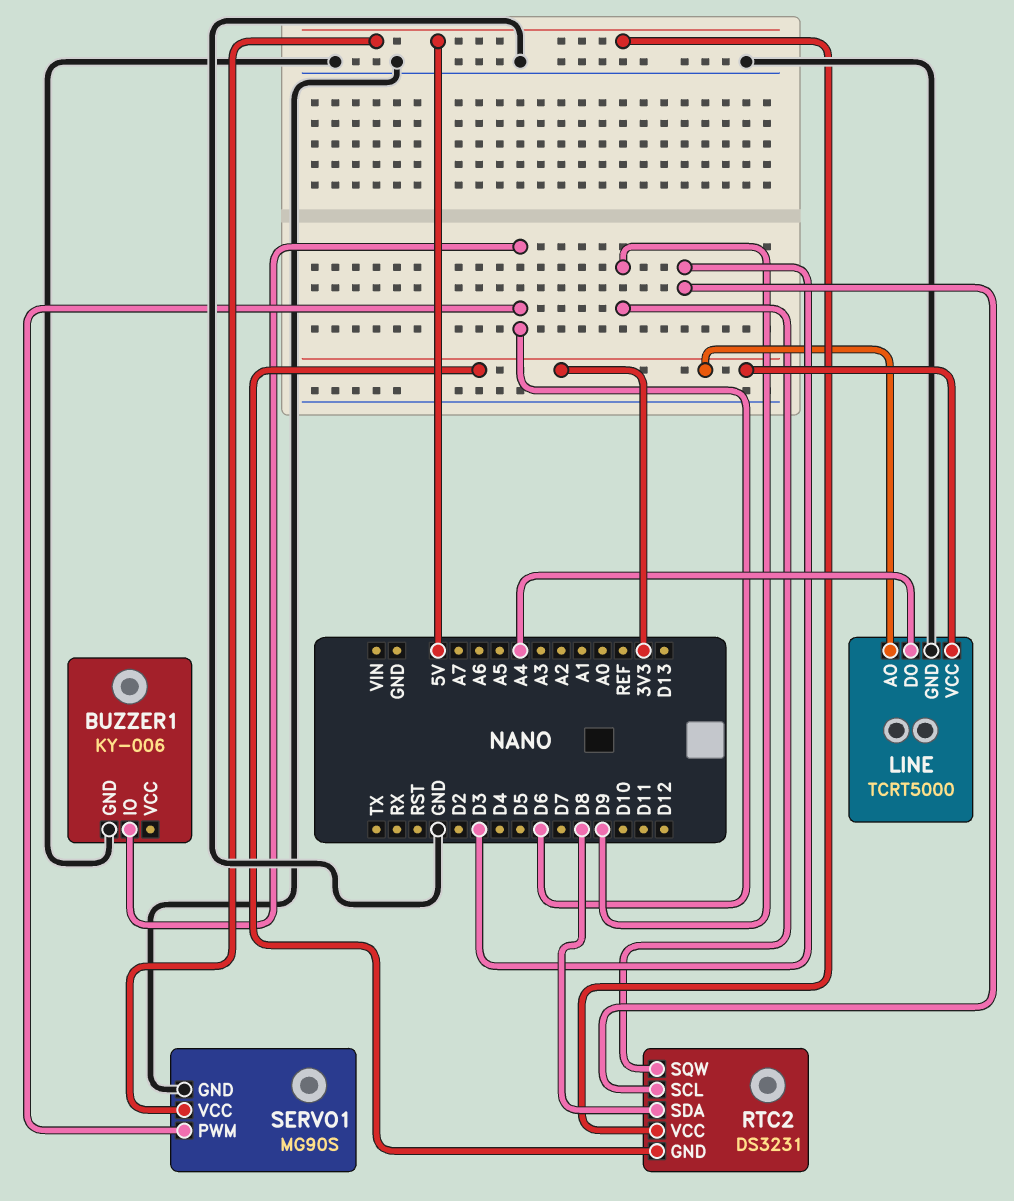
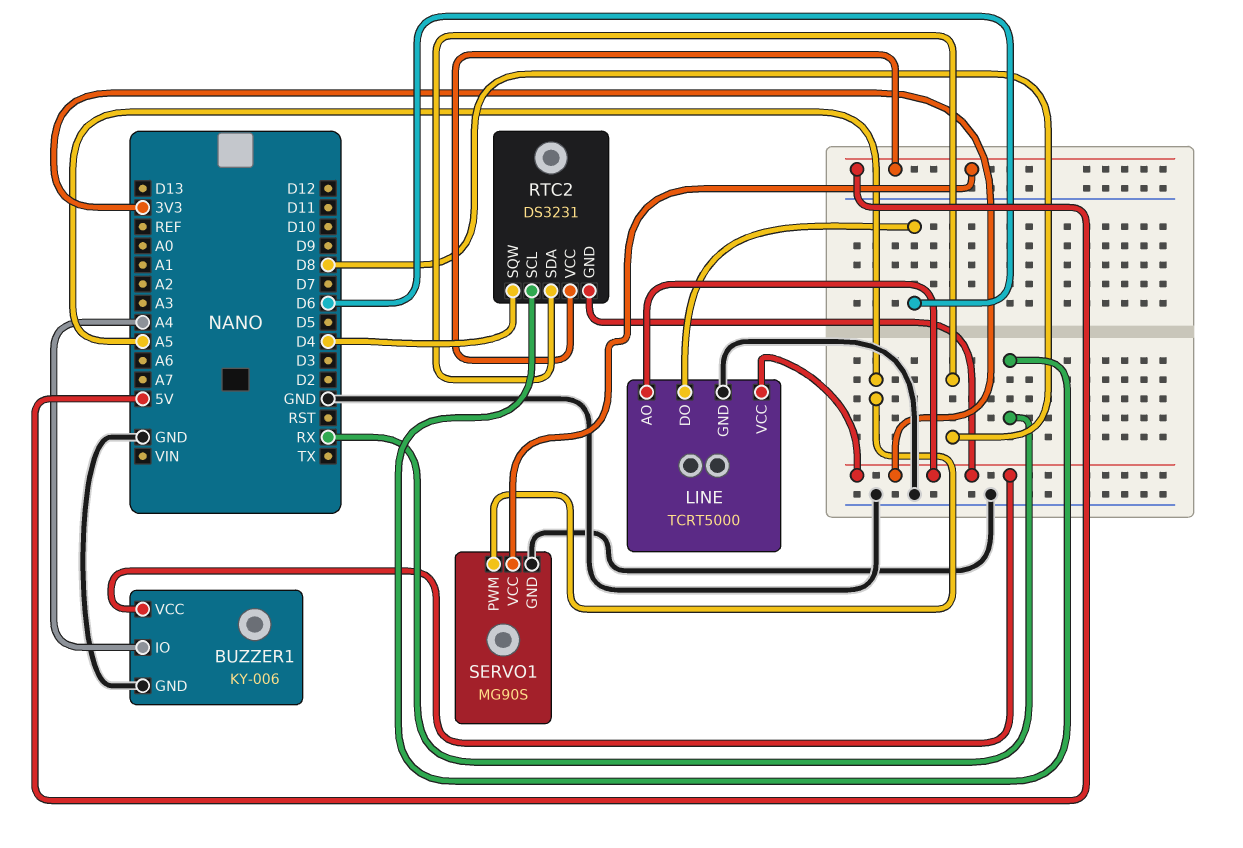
BUZZER1 pin IO: D6 -> A4
BUZZER1 pin VCC: none -> 3V3
LINE pin DO: A4 -> D6
RTC2 pin SCL: D3 -> RX
RTC2 pin SQW: D9 -> D4
SERVO1 pin PWM: D6 -> A5

